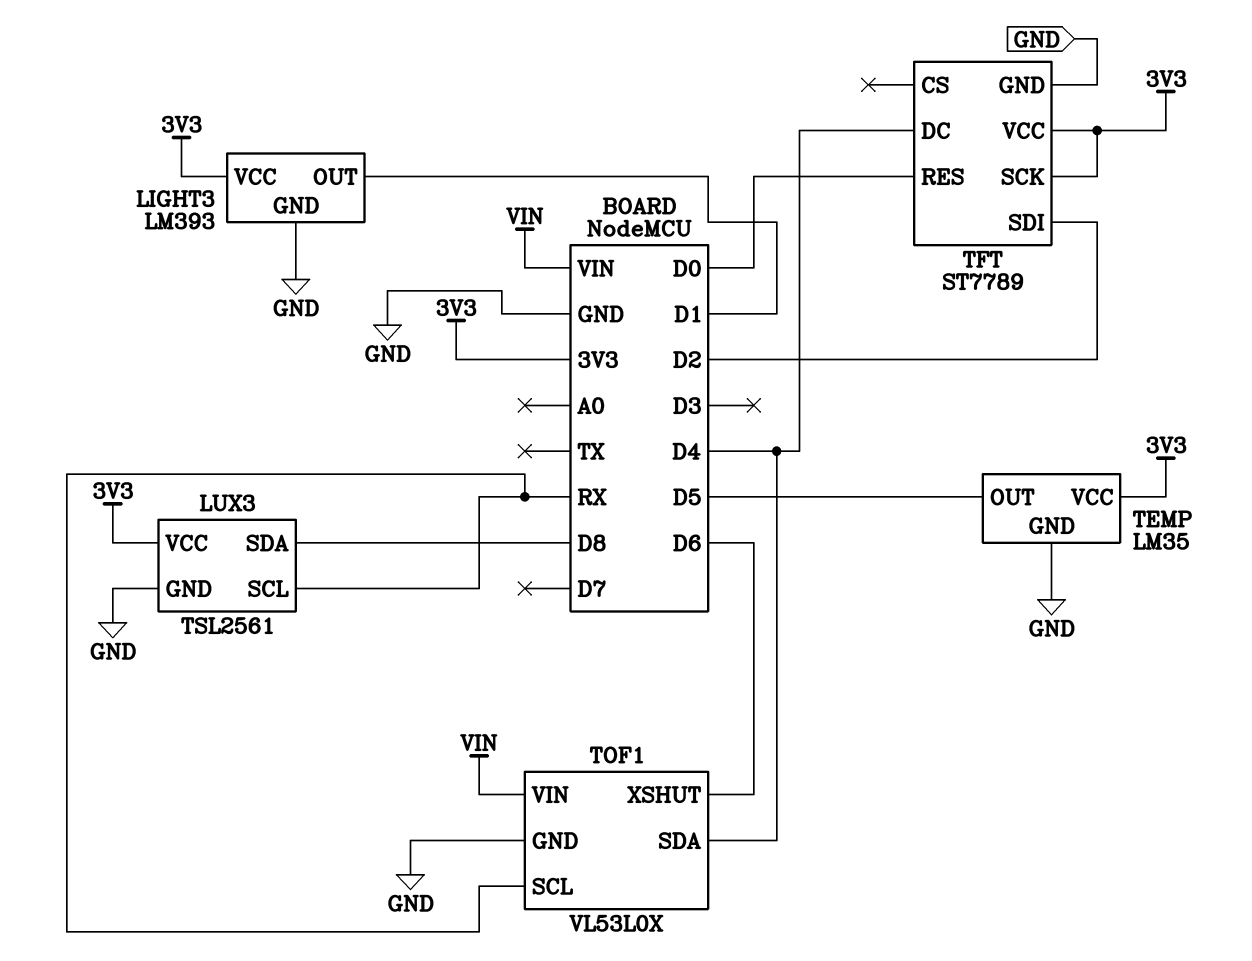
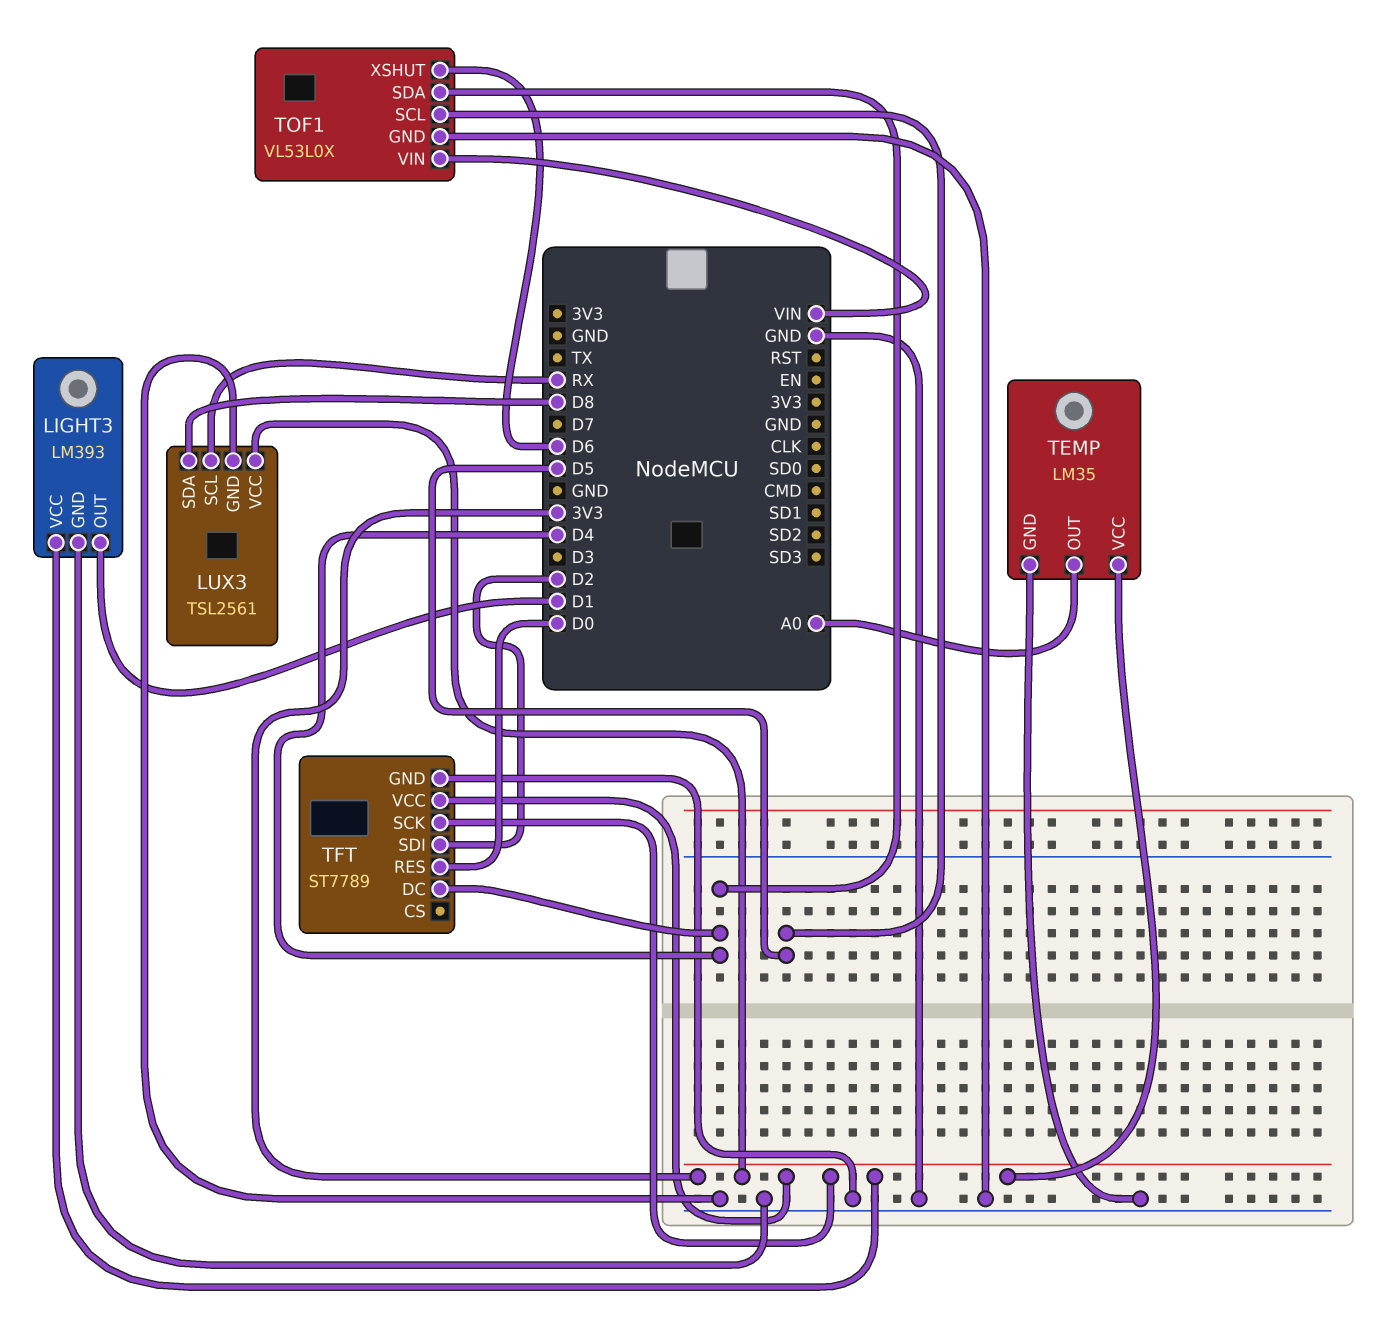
TEMP pin OUT: D5 -> A0
TOF1 pin SCL: RX -> D5

